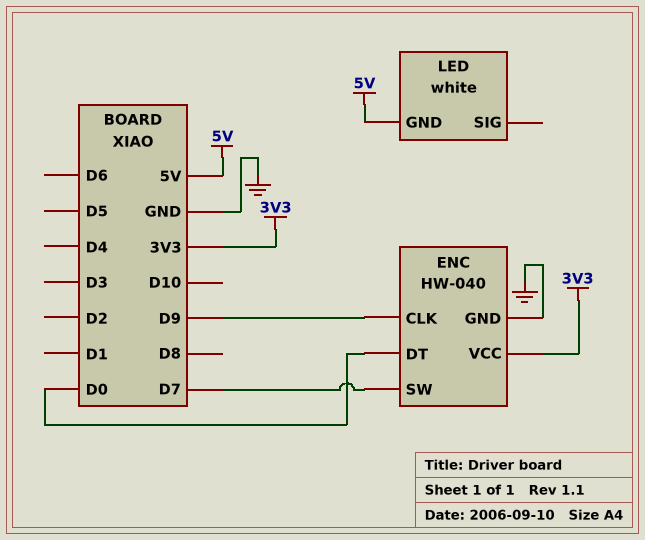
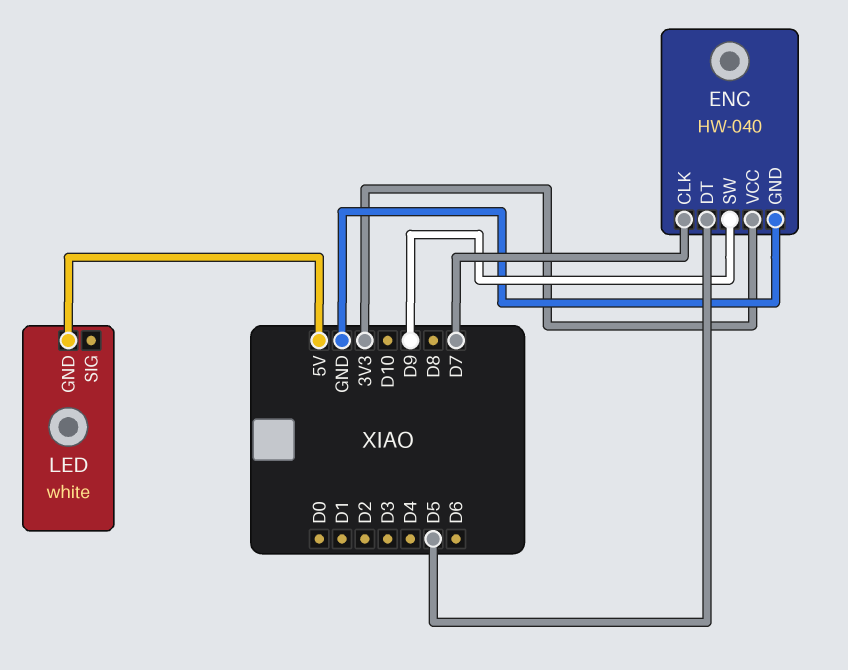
ENC pin CLK: D9 -> D7
ENC pin DT: D0 -> D5
ENC pin SW: D7 -> D9

